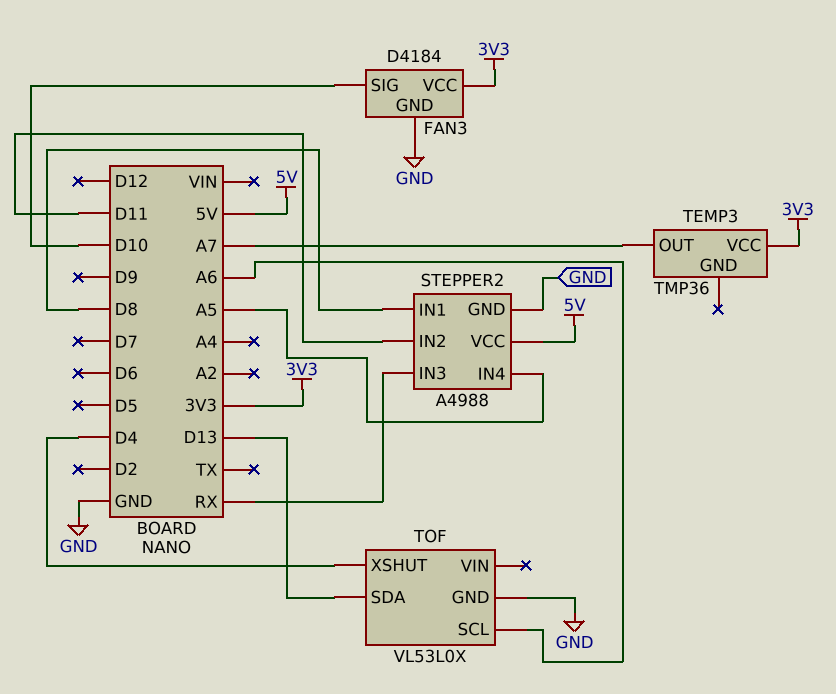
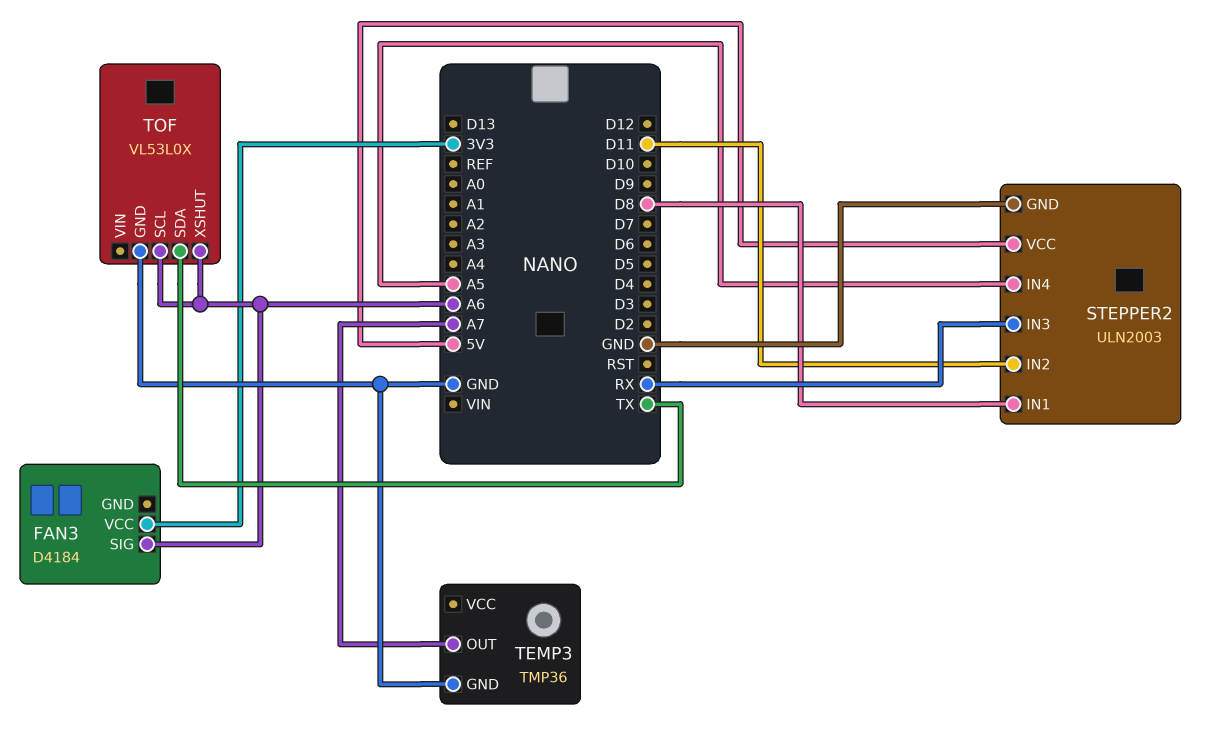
FAN3 pin GND: GND -> none
FAN3 pin SIG: D10 -> A6
STEPPER2: A4988 -> ULN2003
TEMP3 pin GND: none -> GND
TEMP3 pin VCC: 3V3 -> none
TOF pin SDA: D13 -> TX
TOF pin XSHUT: D4 -> A6

